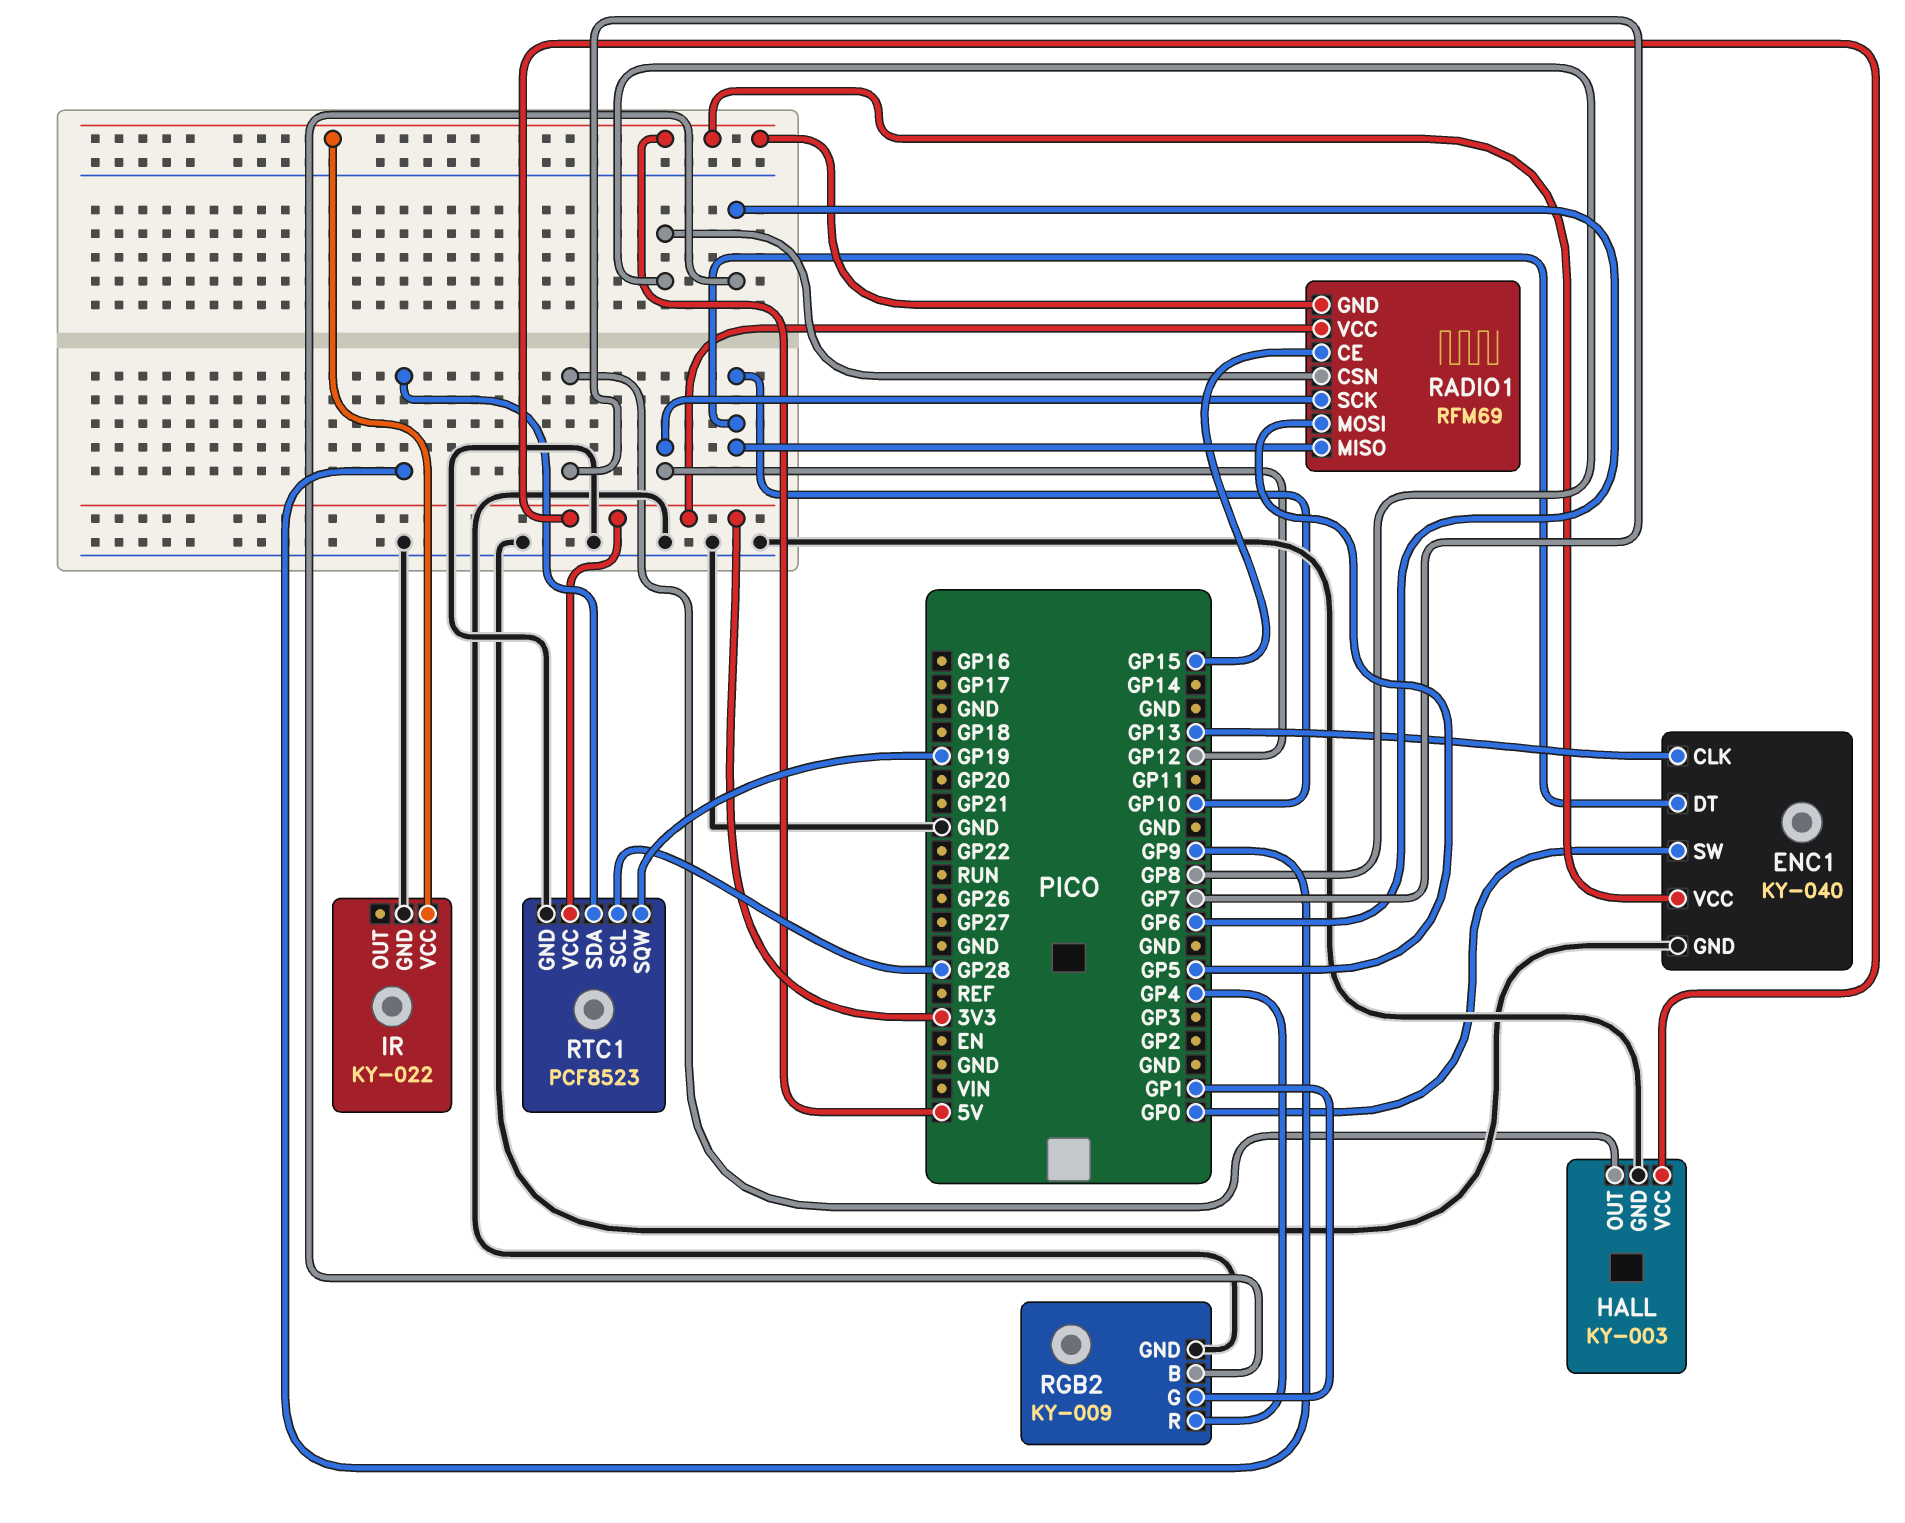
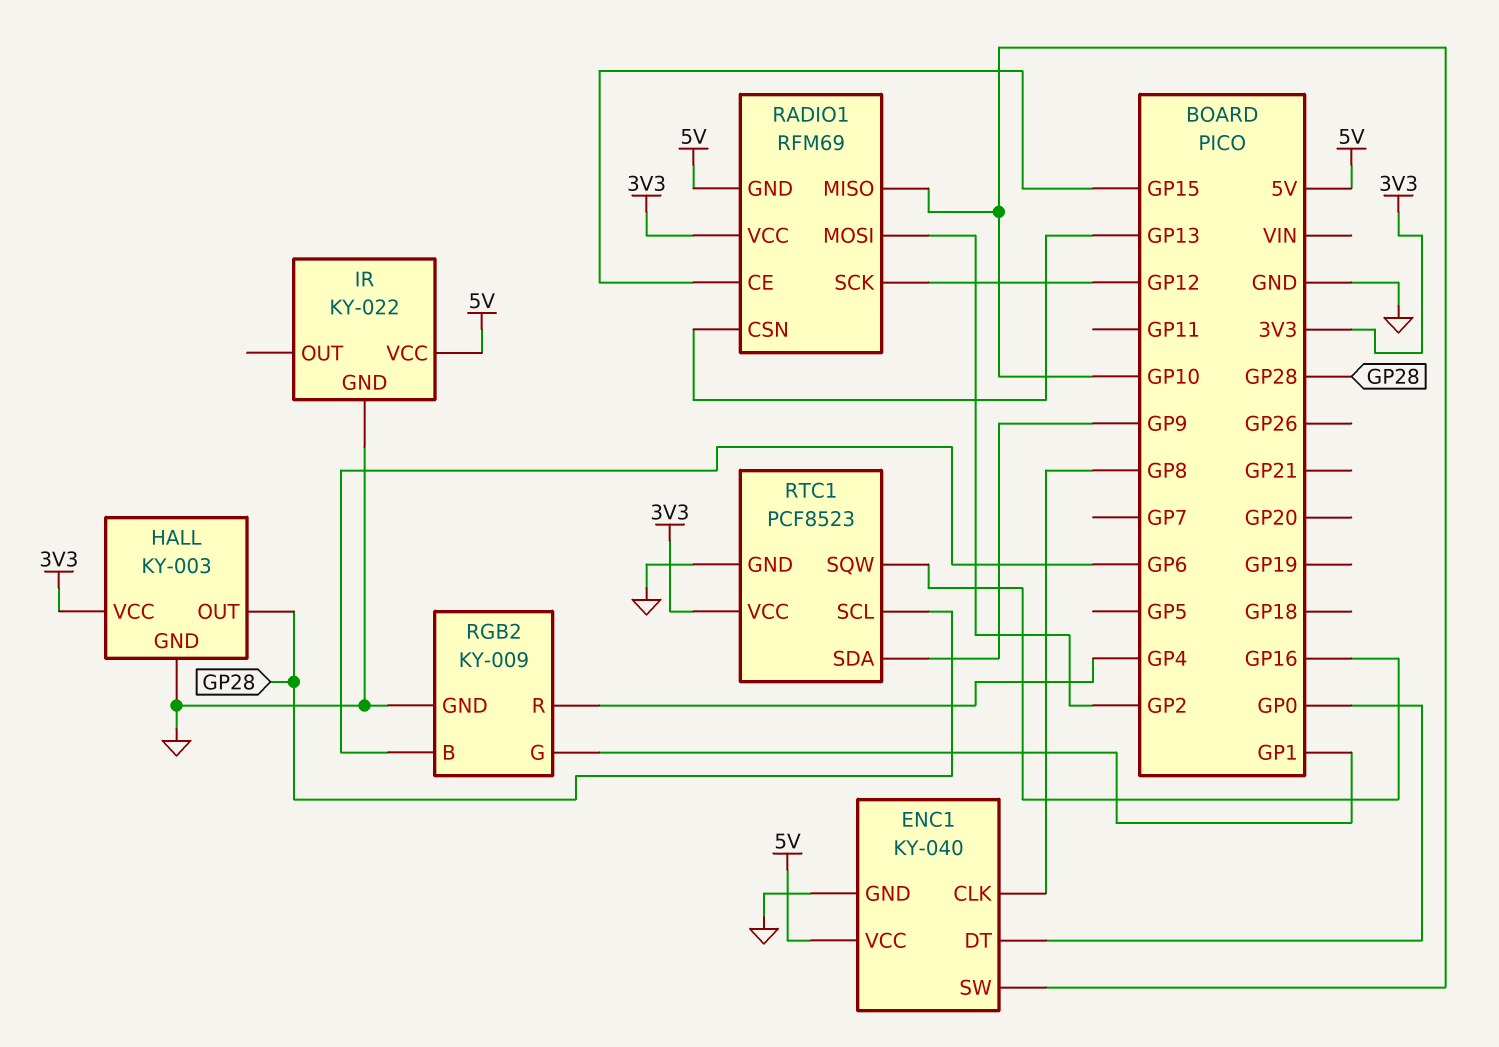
ENC1 pin CLK: GP13 -> GP8
ENC1 pin DT: GP10 -> GP0
ENC1 pin SW: GP0 -> GP10
HALL pin OUT: GP7 -> GP28
RADIO1 pin CSN: GP8 -> GP13
RADIO1 pin MOSI: GP5 -> GP2
RTC1 pin SQW: GP19 -> GP16

